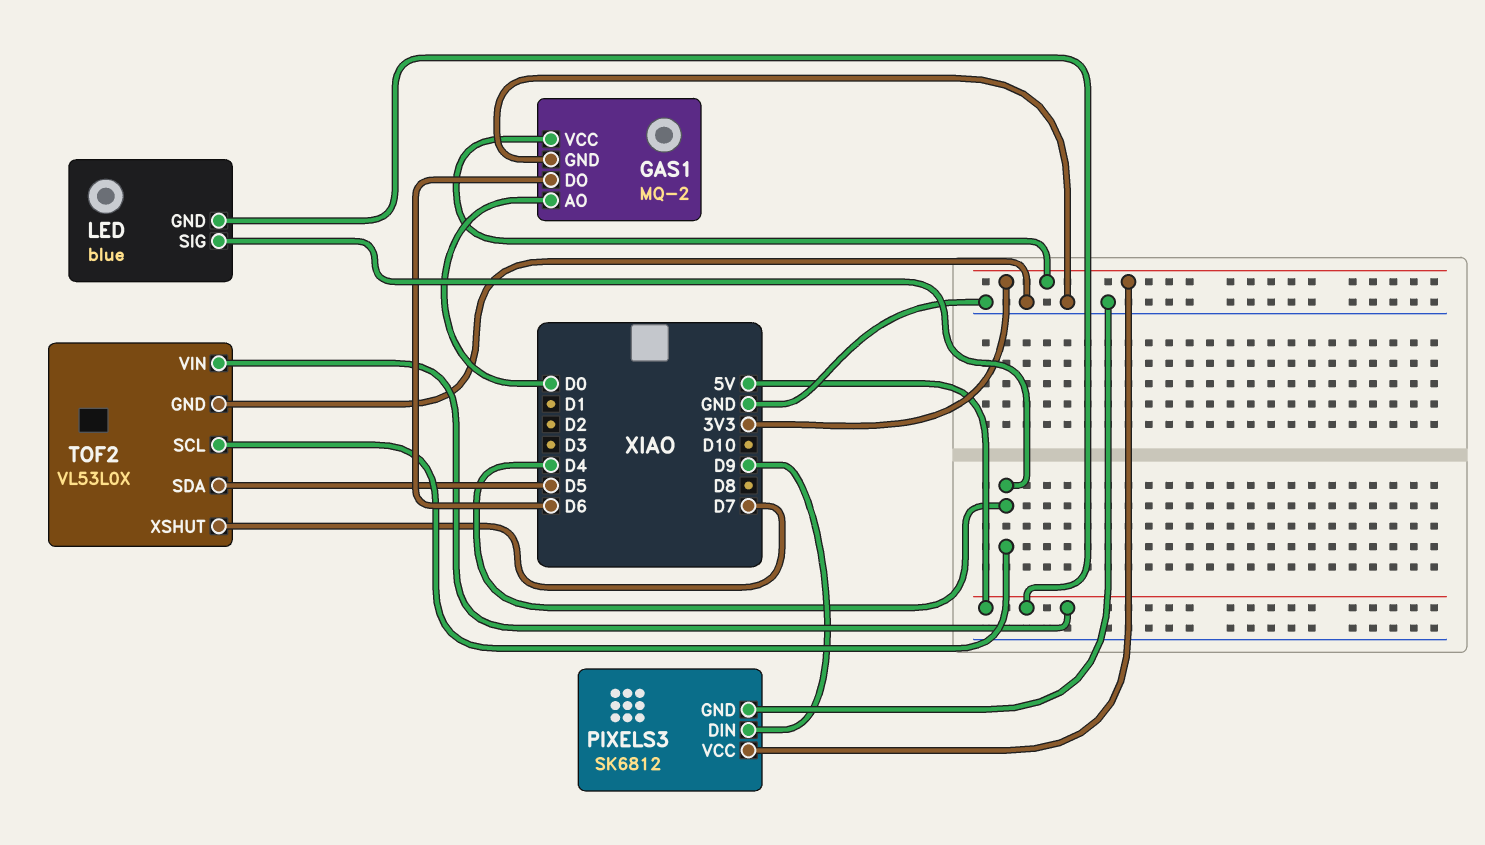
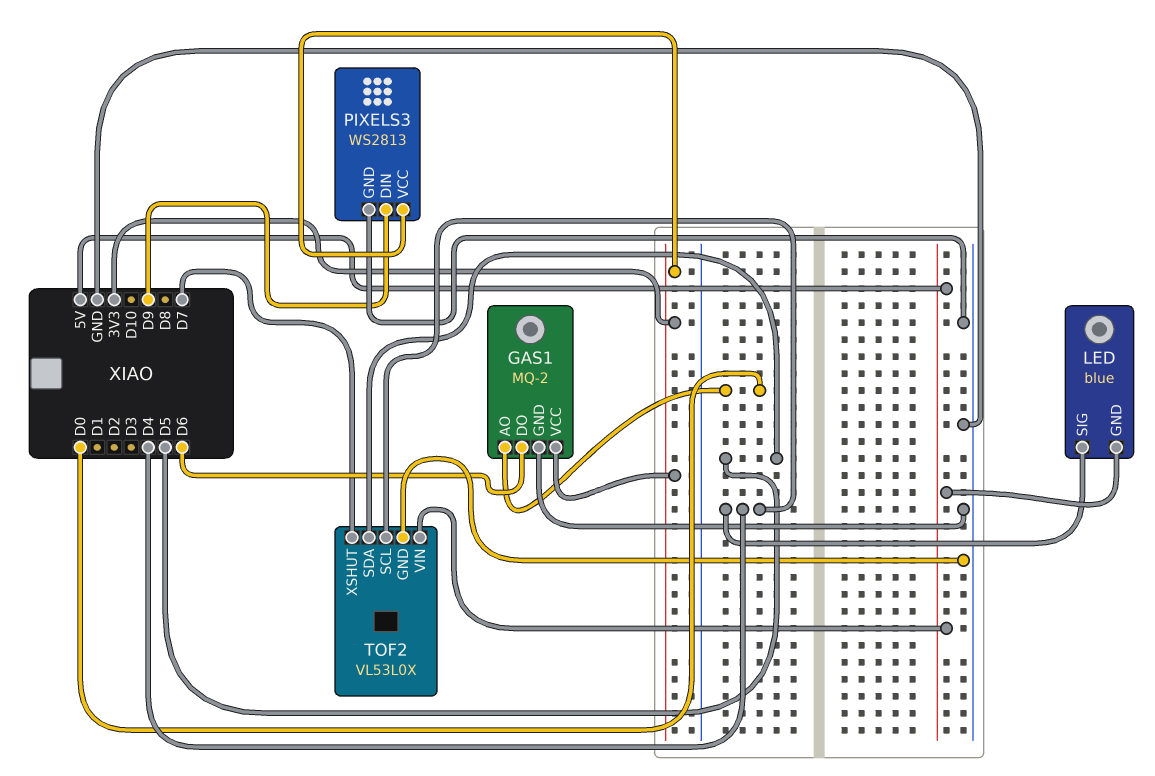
PIXELS3: SK6812 -> WS2813

